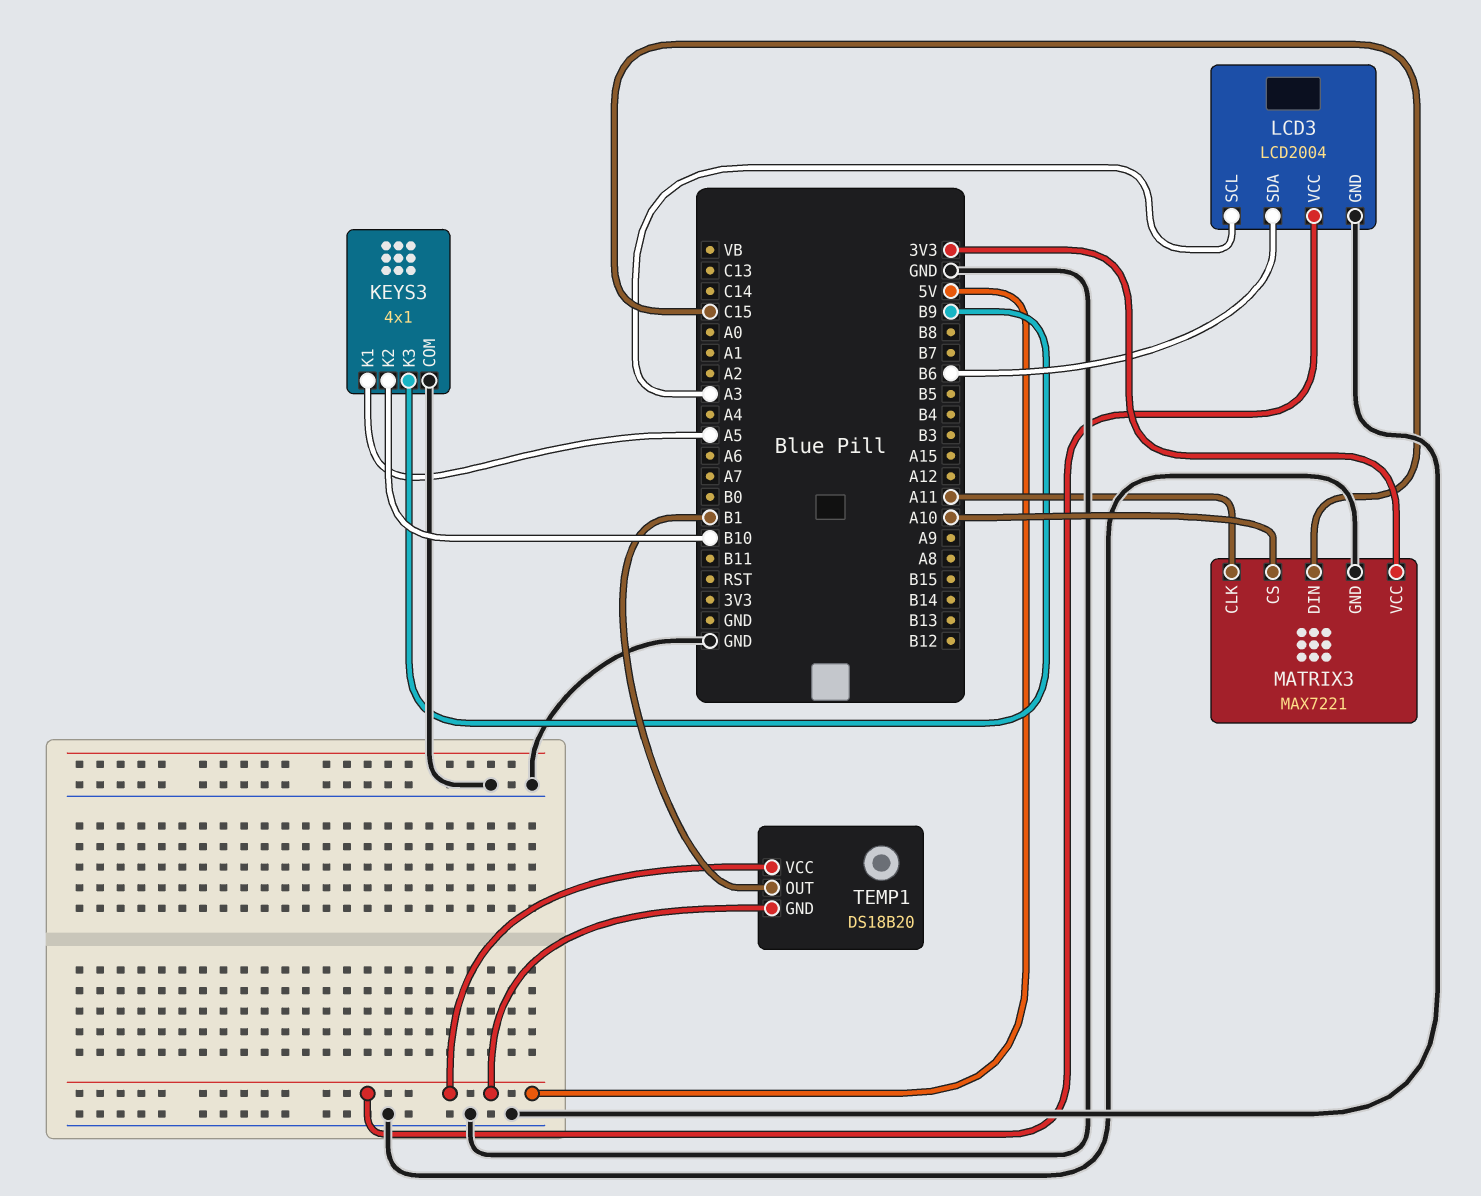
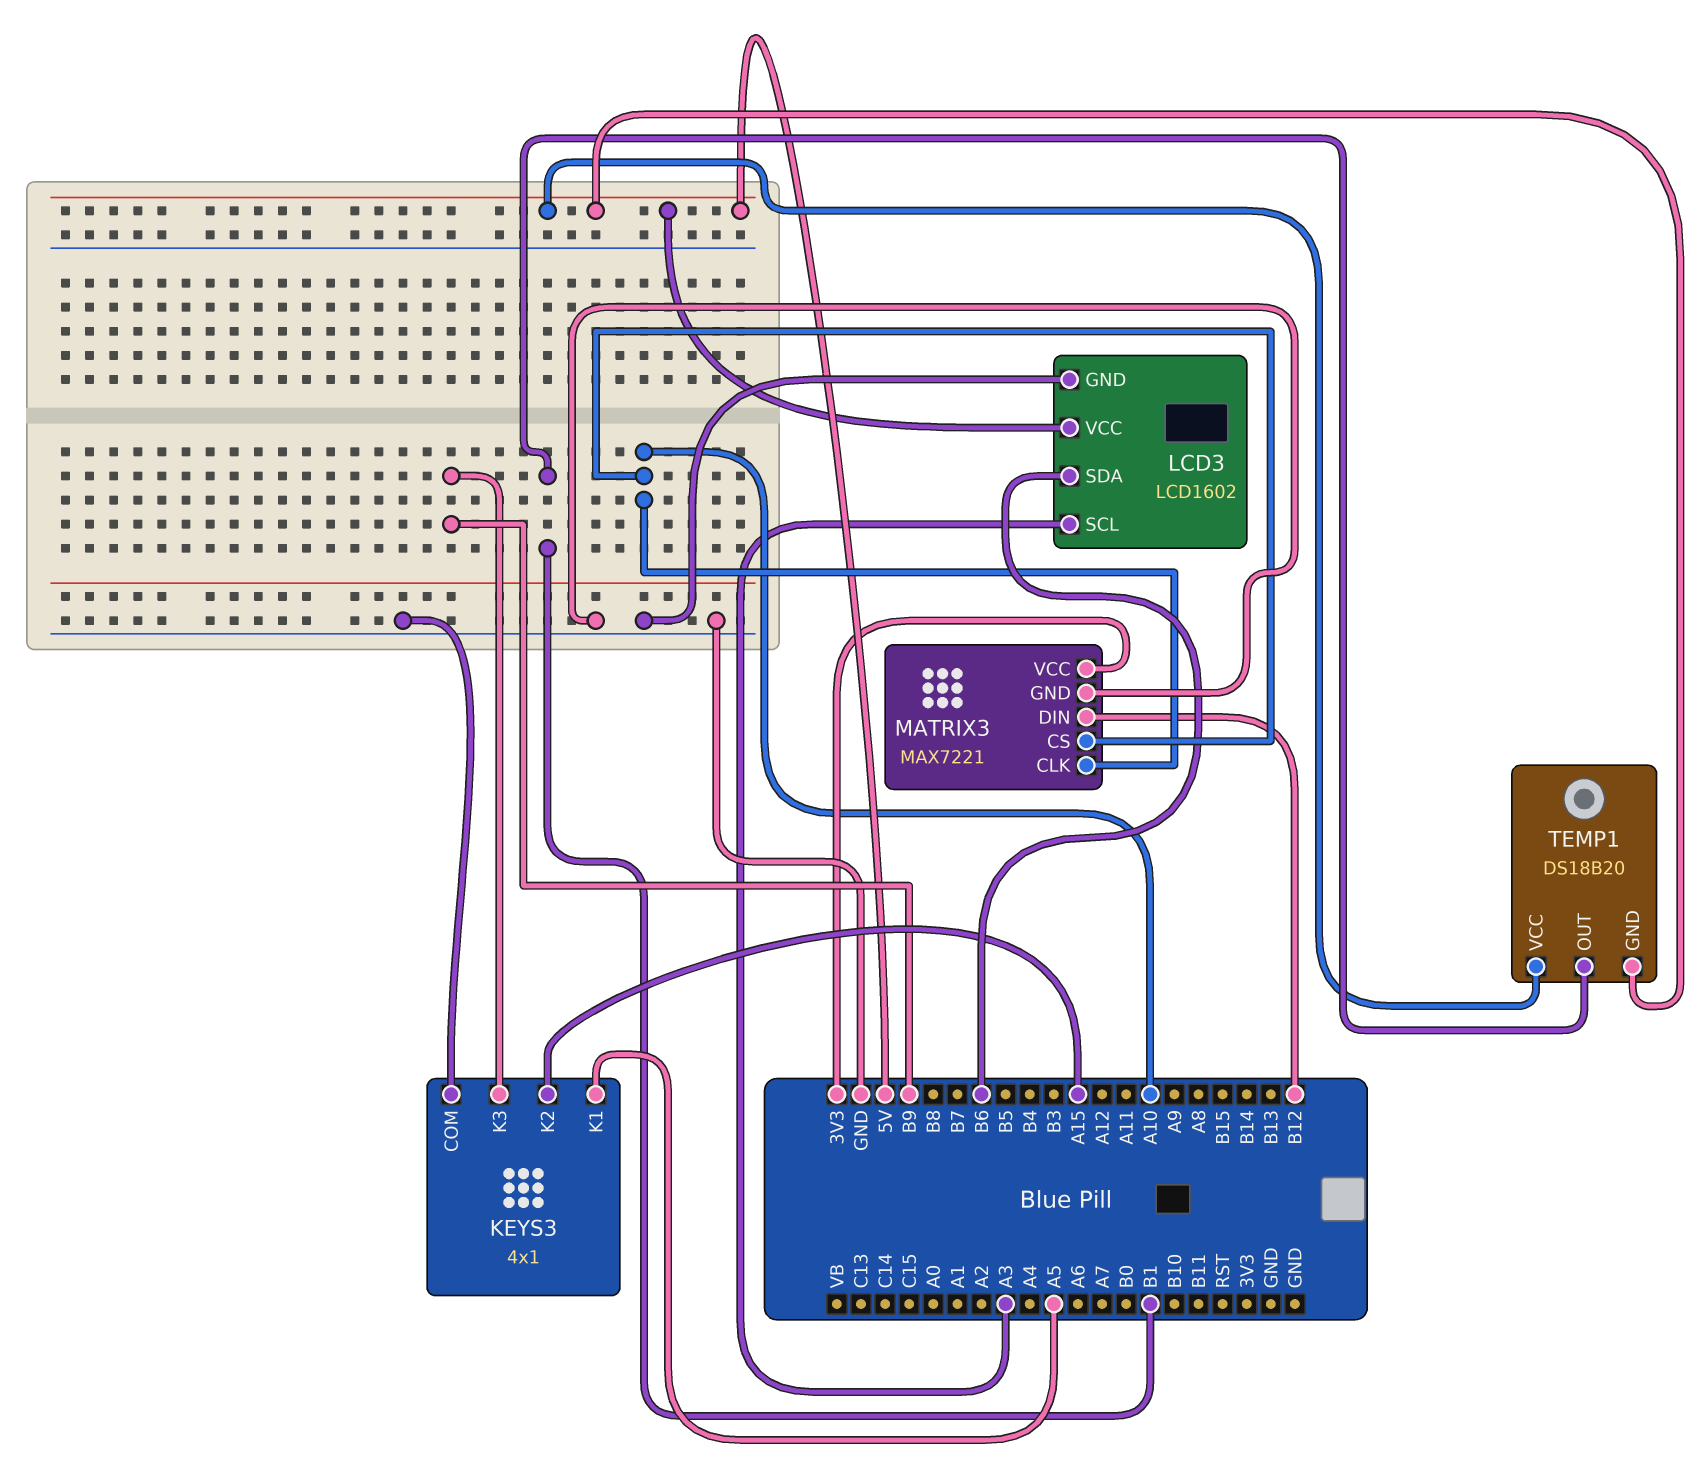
KEYS3 pin K2: B10 -> A15
LCD3: LCD2004 -> LCD1602
MATRIX3 pin CLK: A11 -> A10
MATRIX3 pin DIN: C15 -> B12

